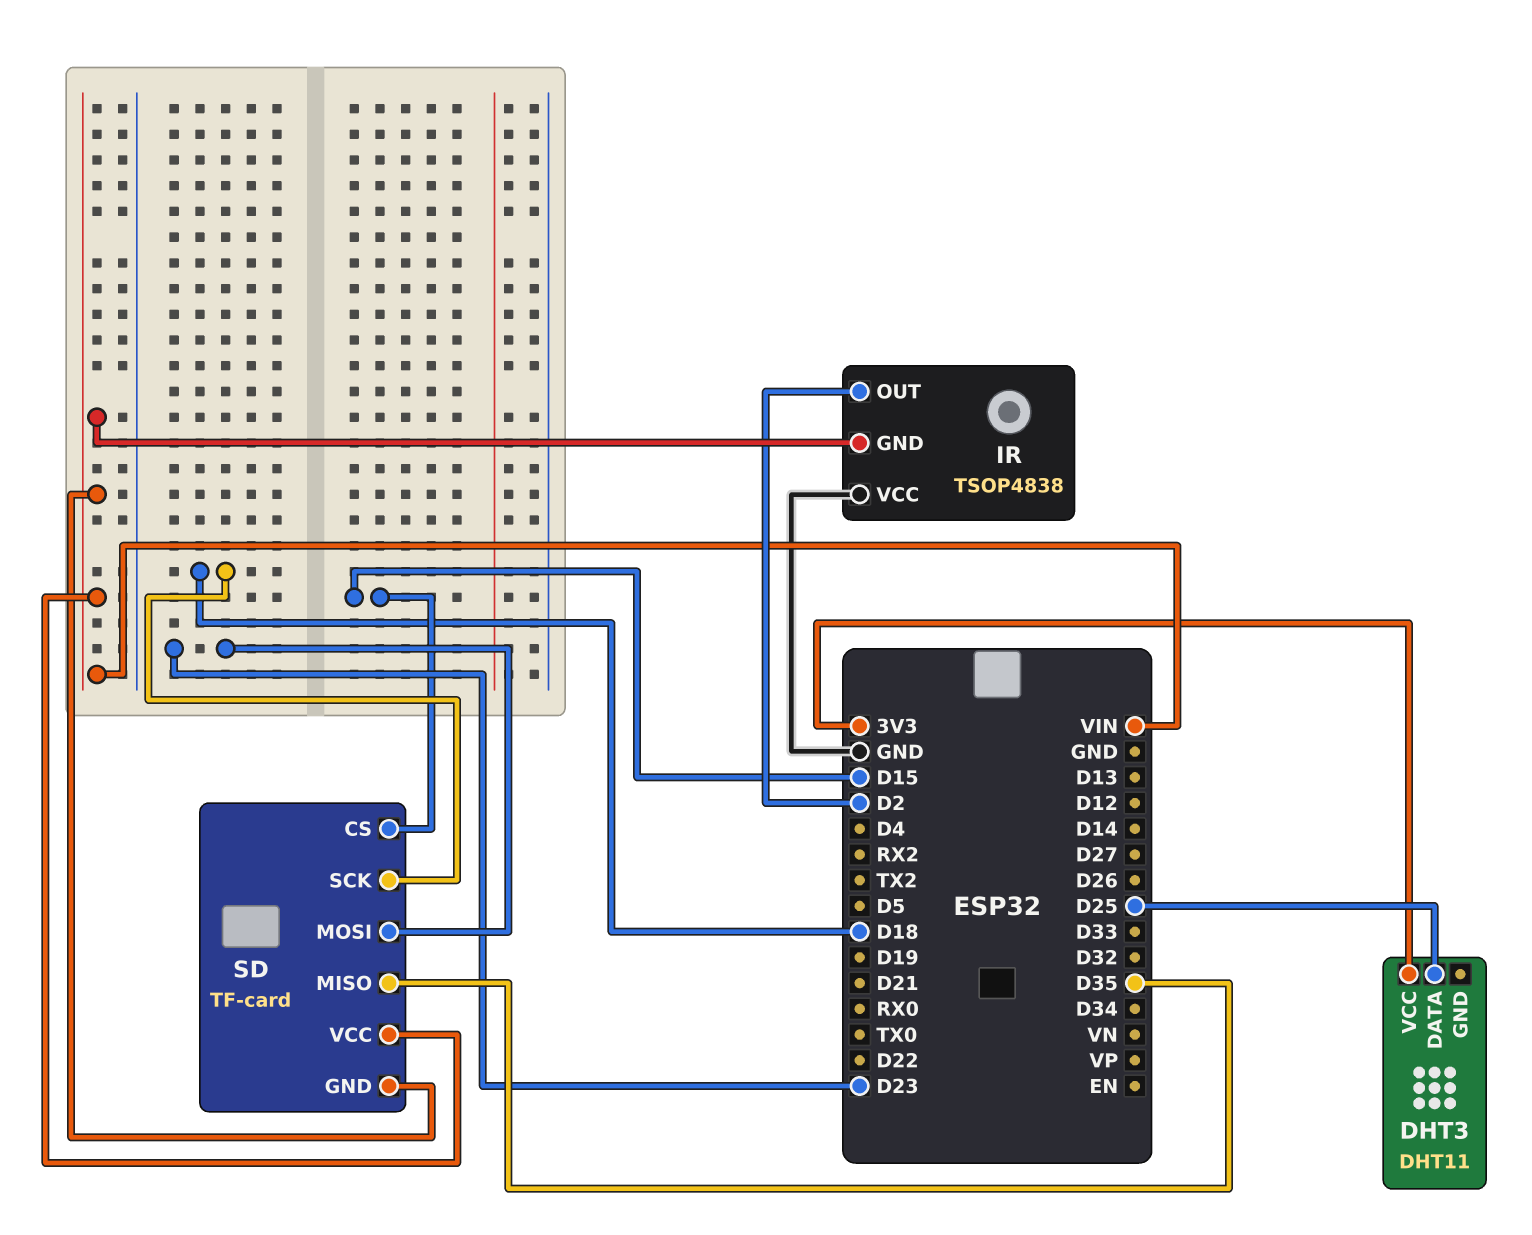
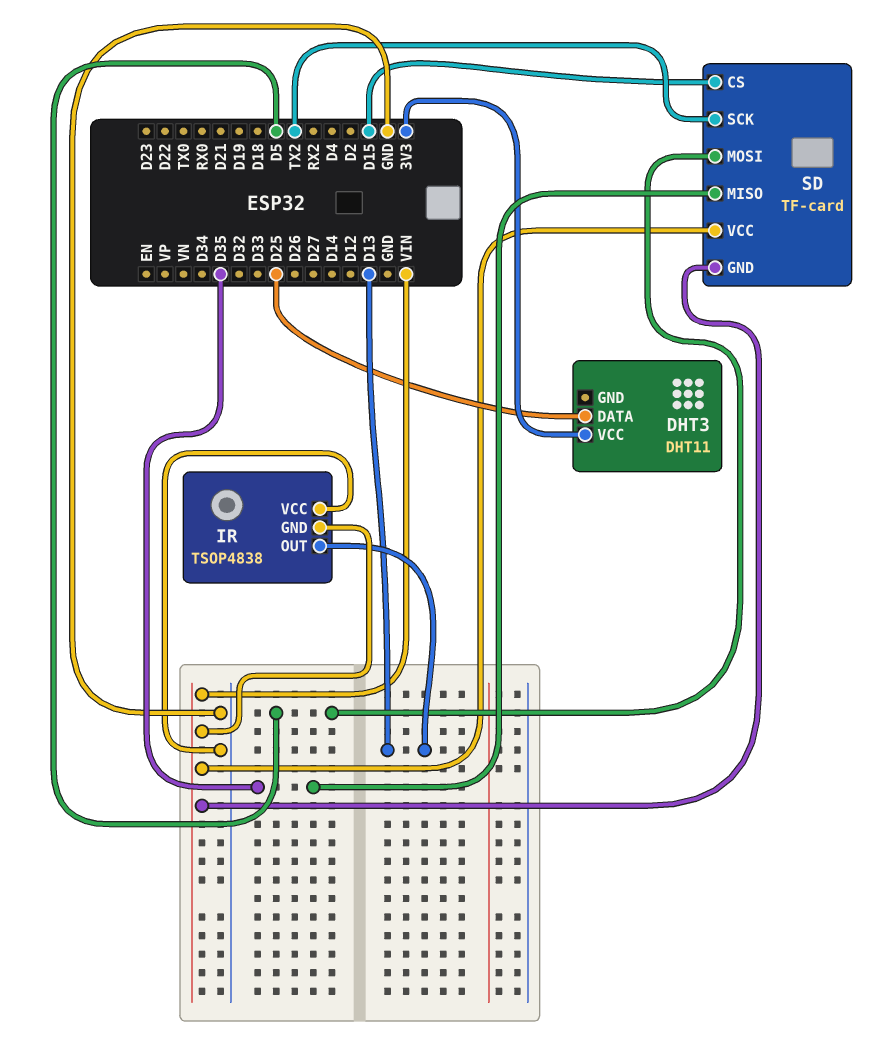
IR pin OUT: D2 -> D13
SD pin MOSI: D23 -> D5
SD pin SCK: D18 -> TX2

